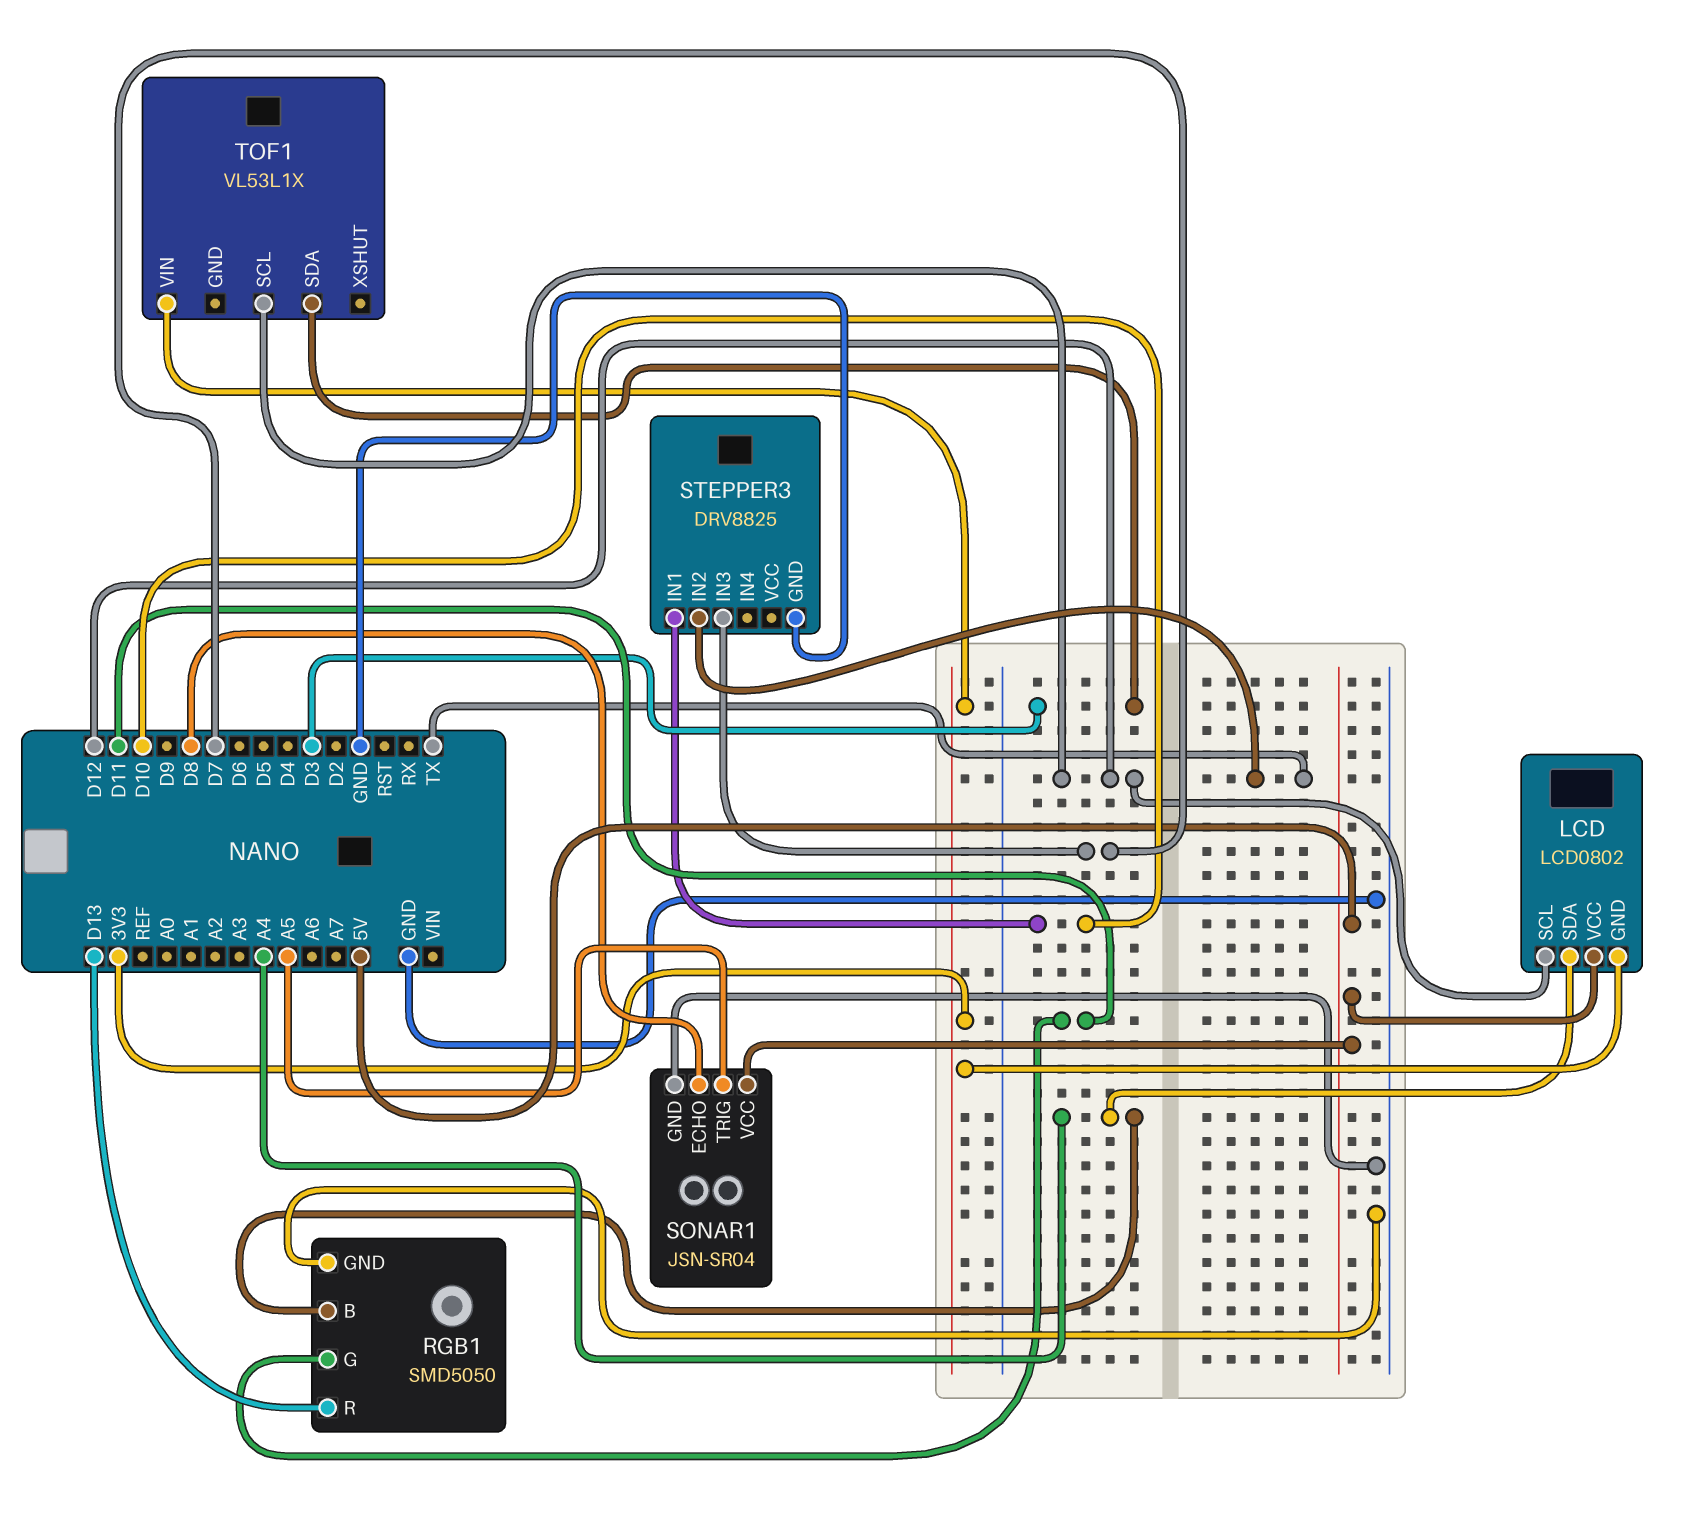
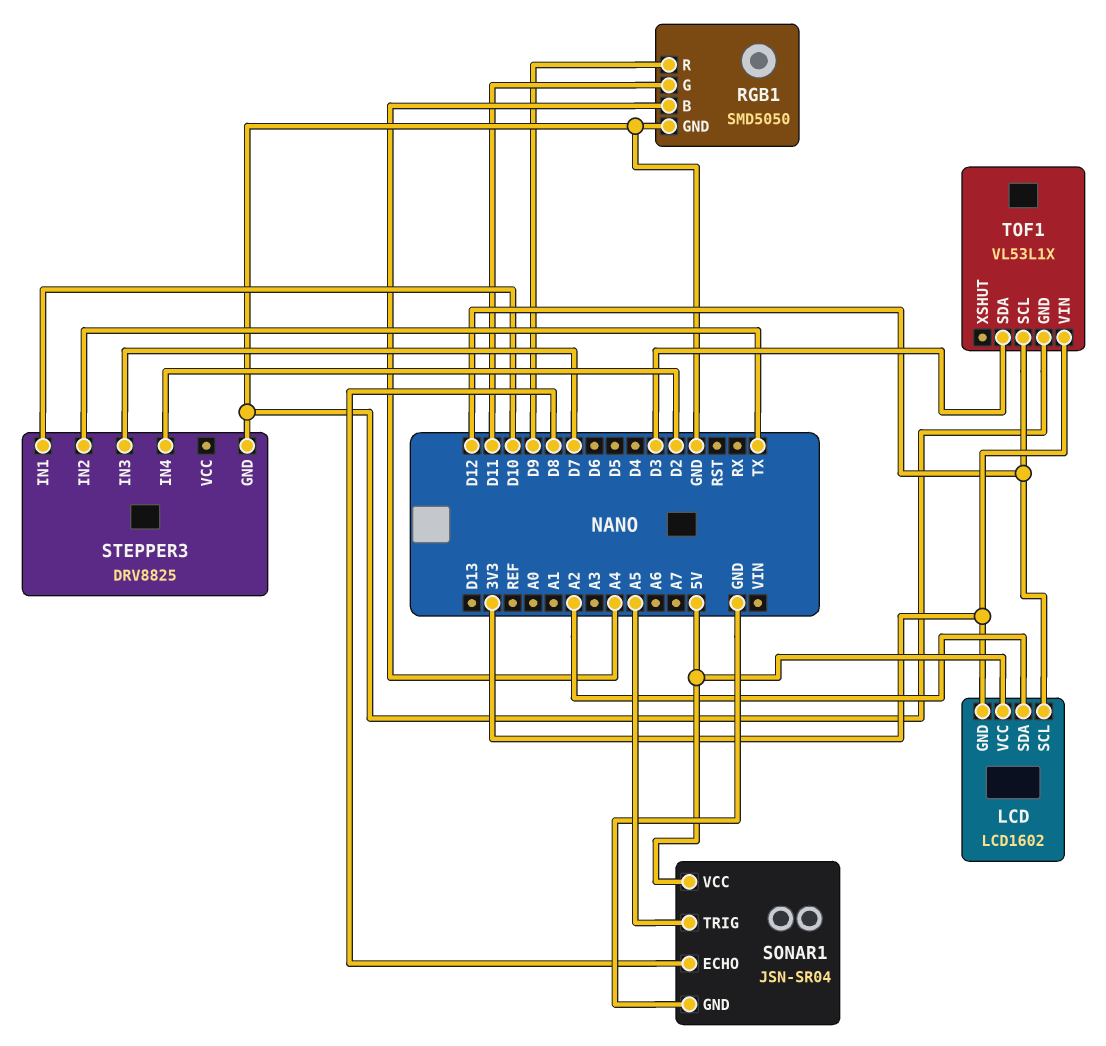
LCD: LCD0802 -> LCD1602
LCD pin SDA: A4 -> A2
RGB1 pin R: D13 -> D9
STEPPER3 pin IN4: none -> D2
TOF1 pin GND: none -> GND

